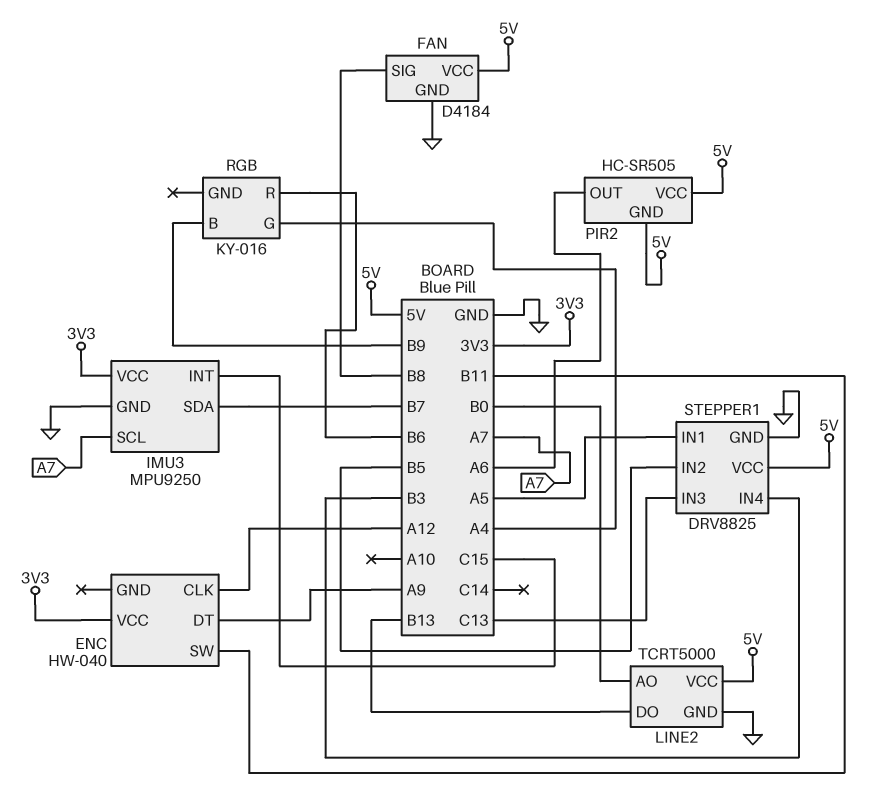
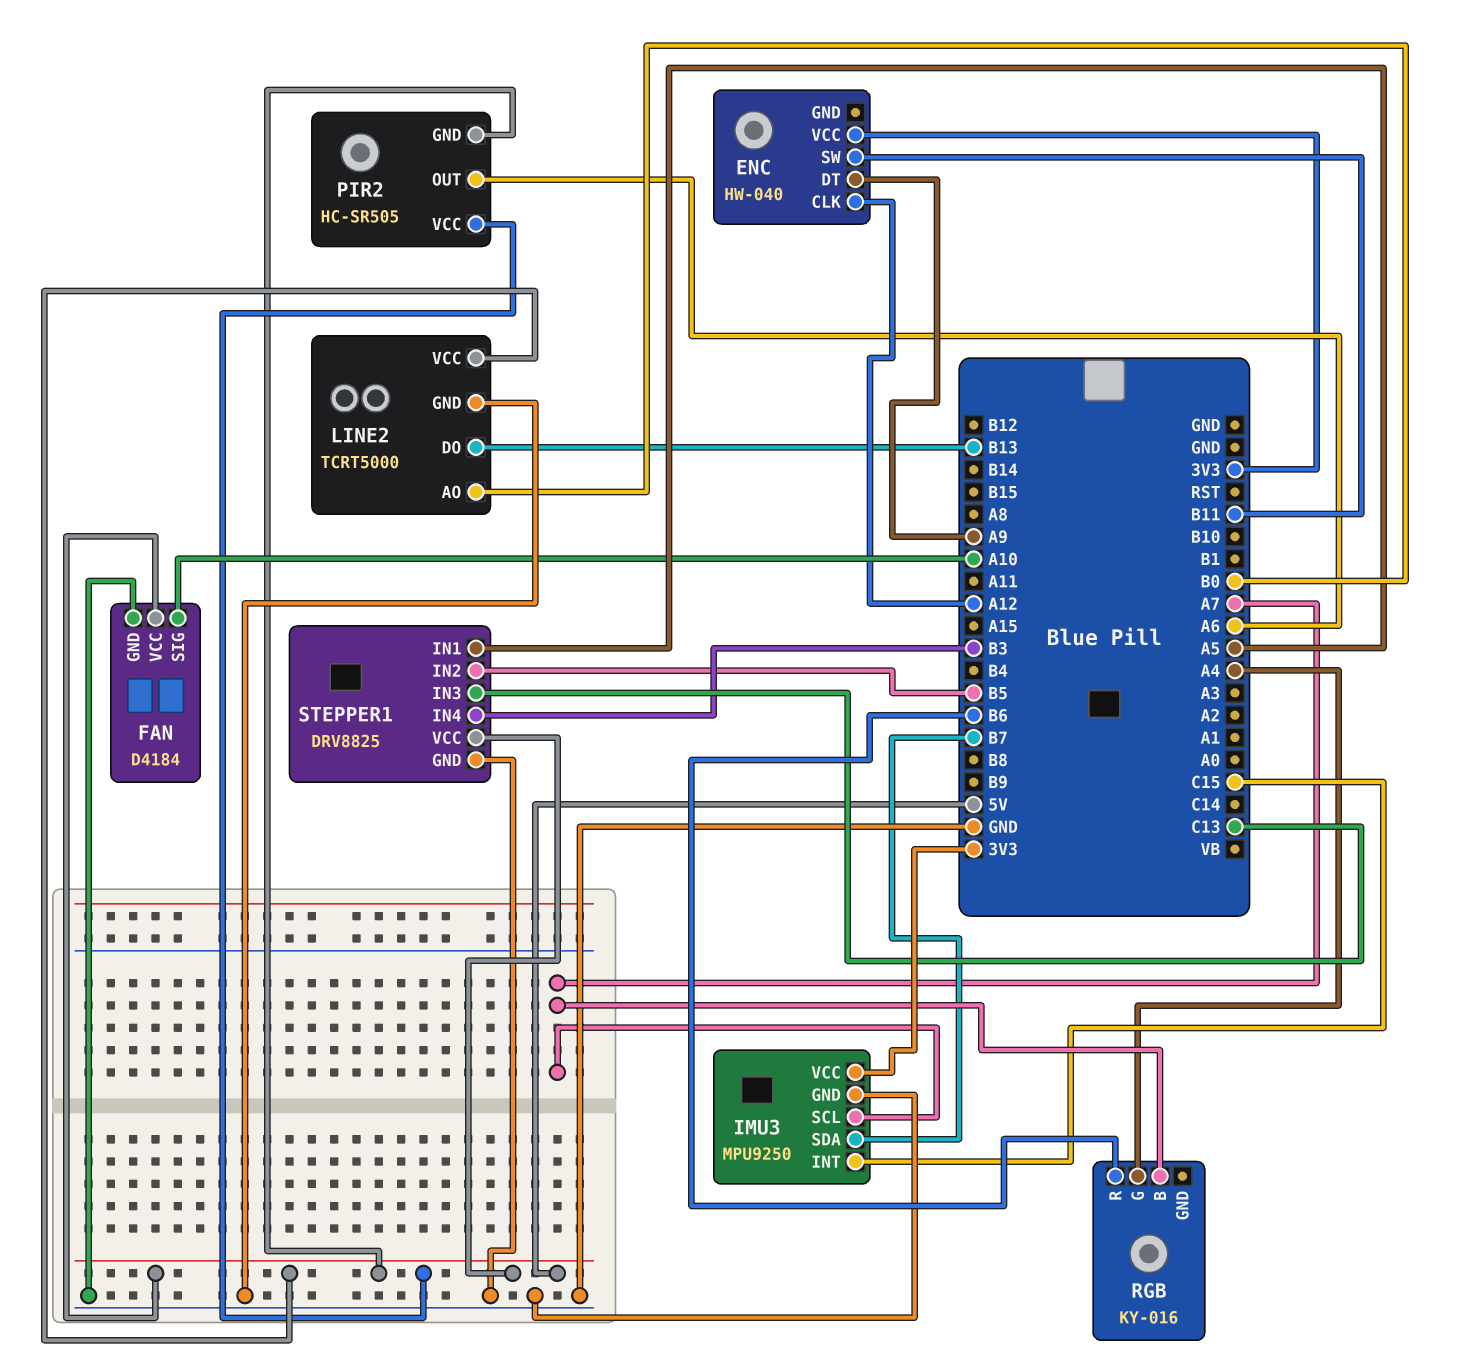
FAN pin SIG: B8 -> A10
RGB pin B: B9 -> A7

